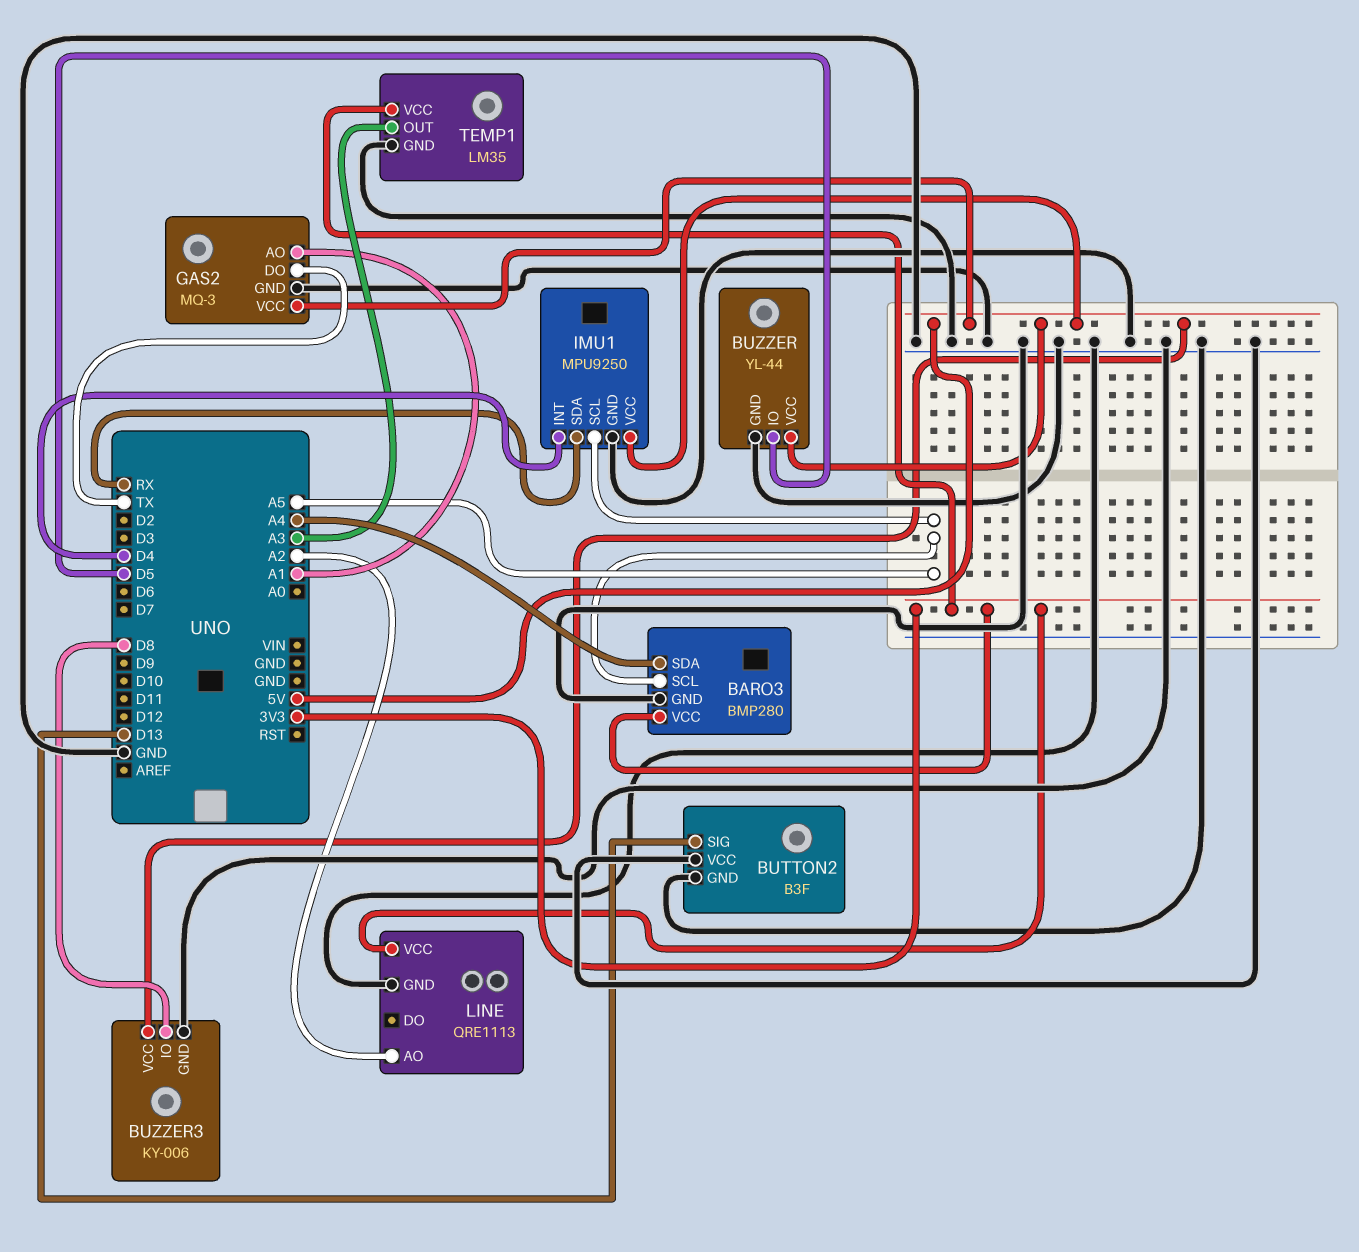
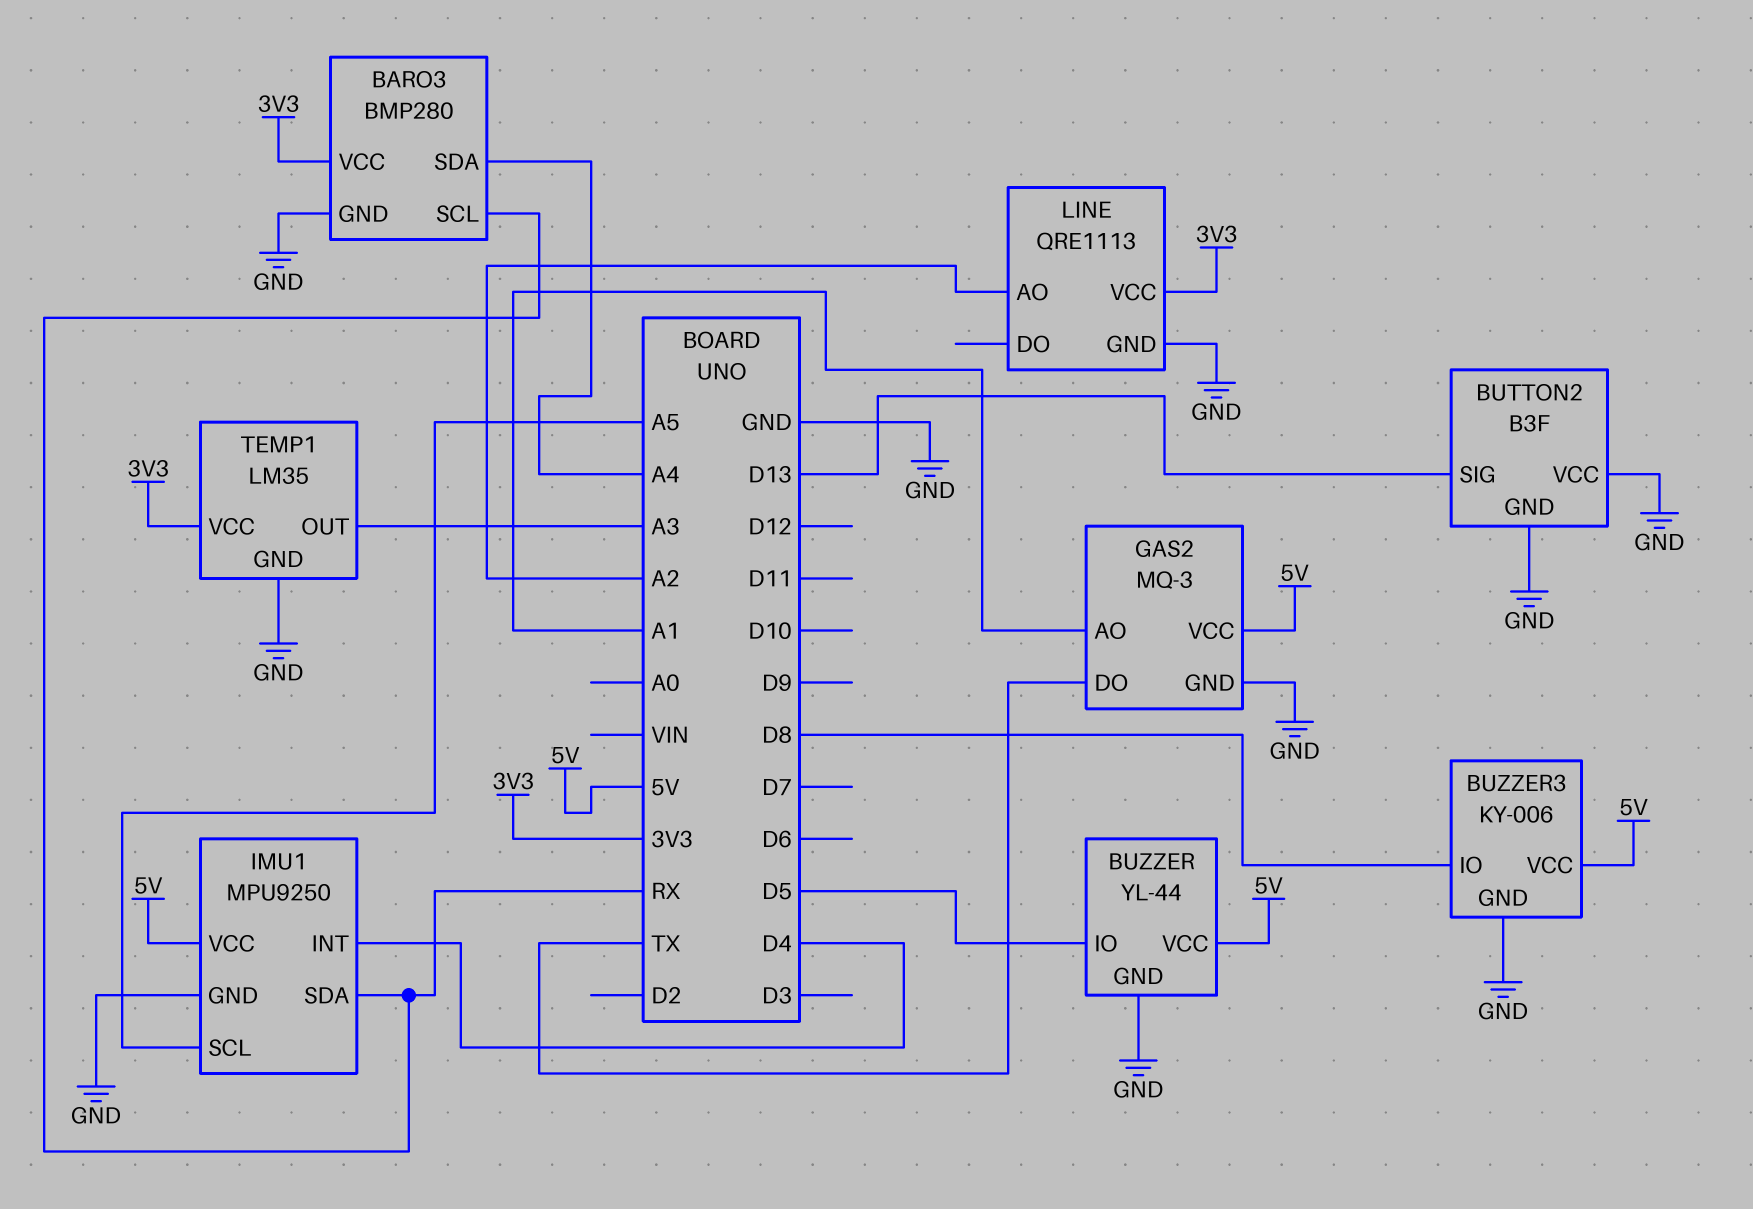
BARO3 pin SCL: A5 -> RX

